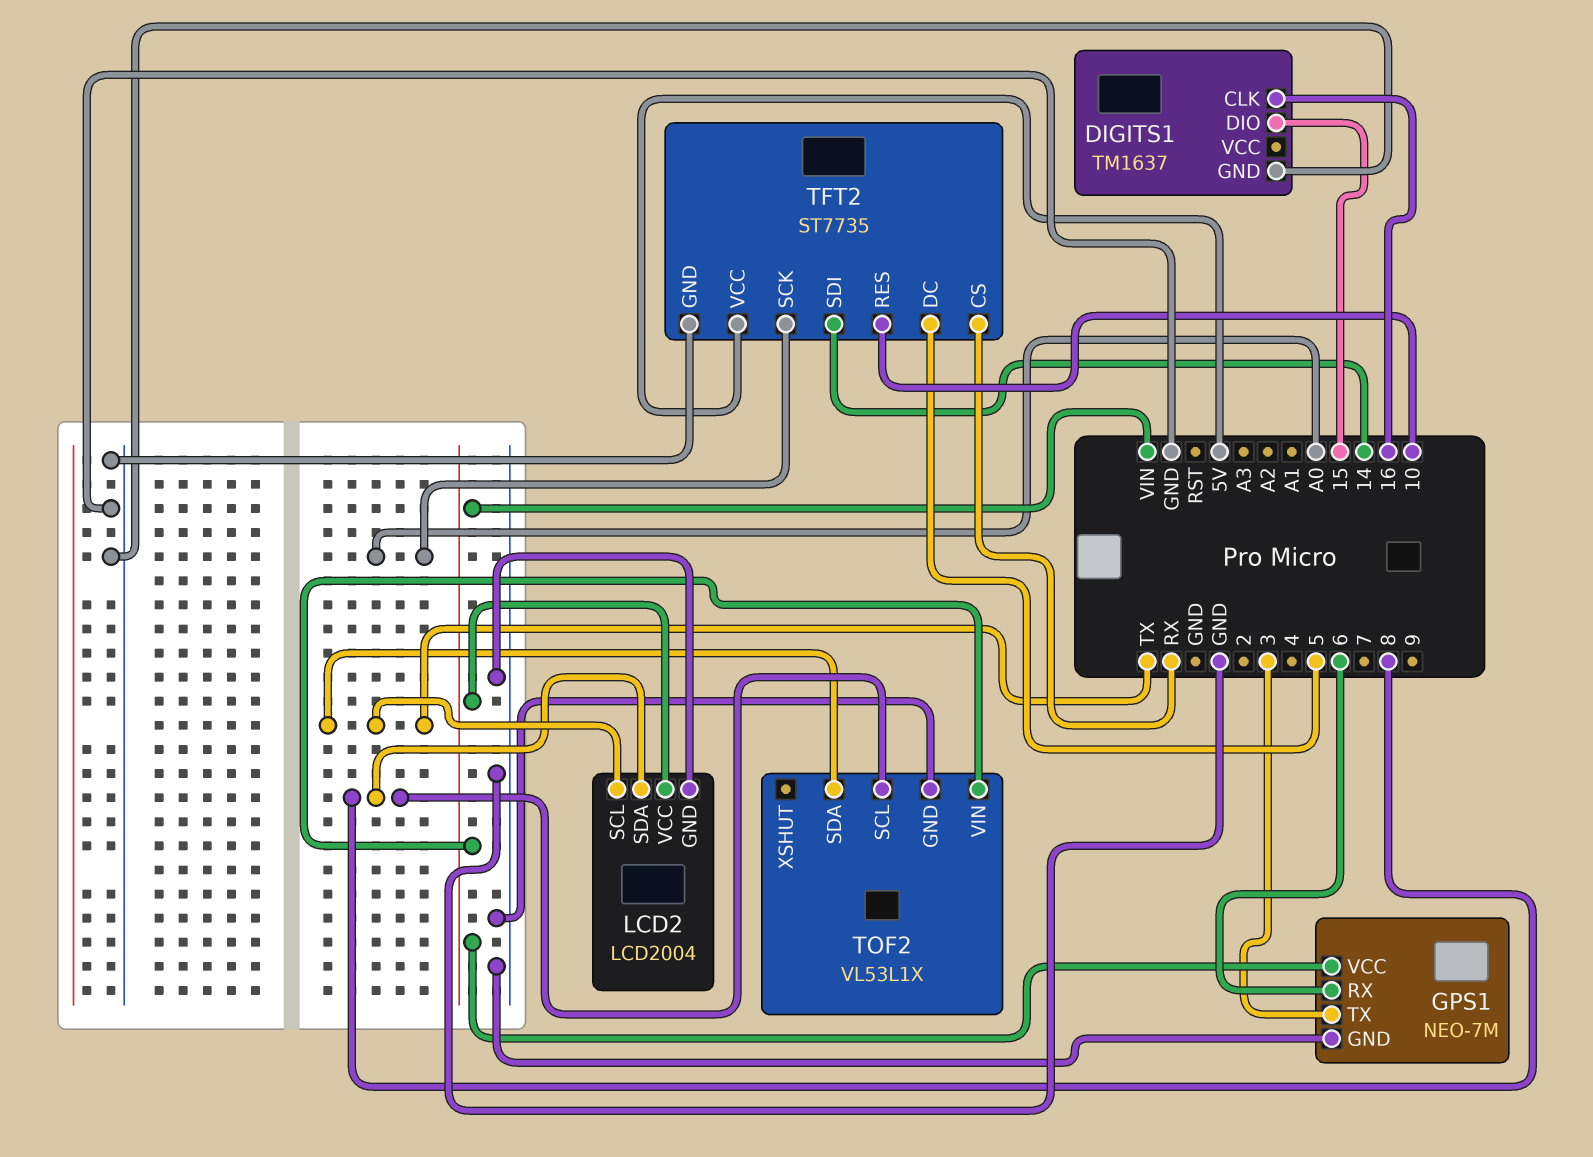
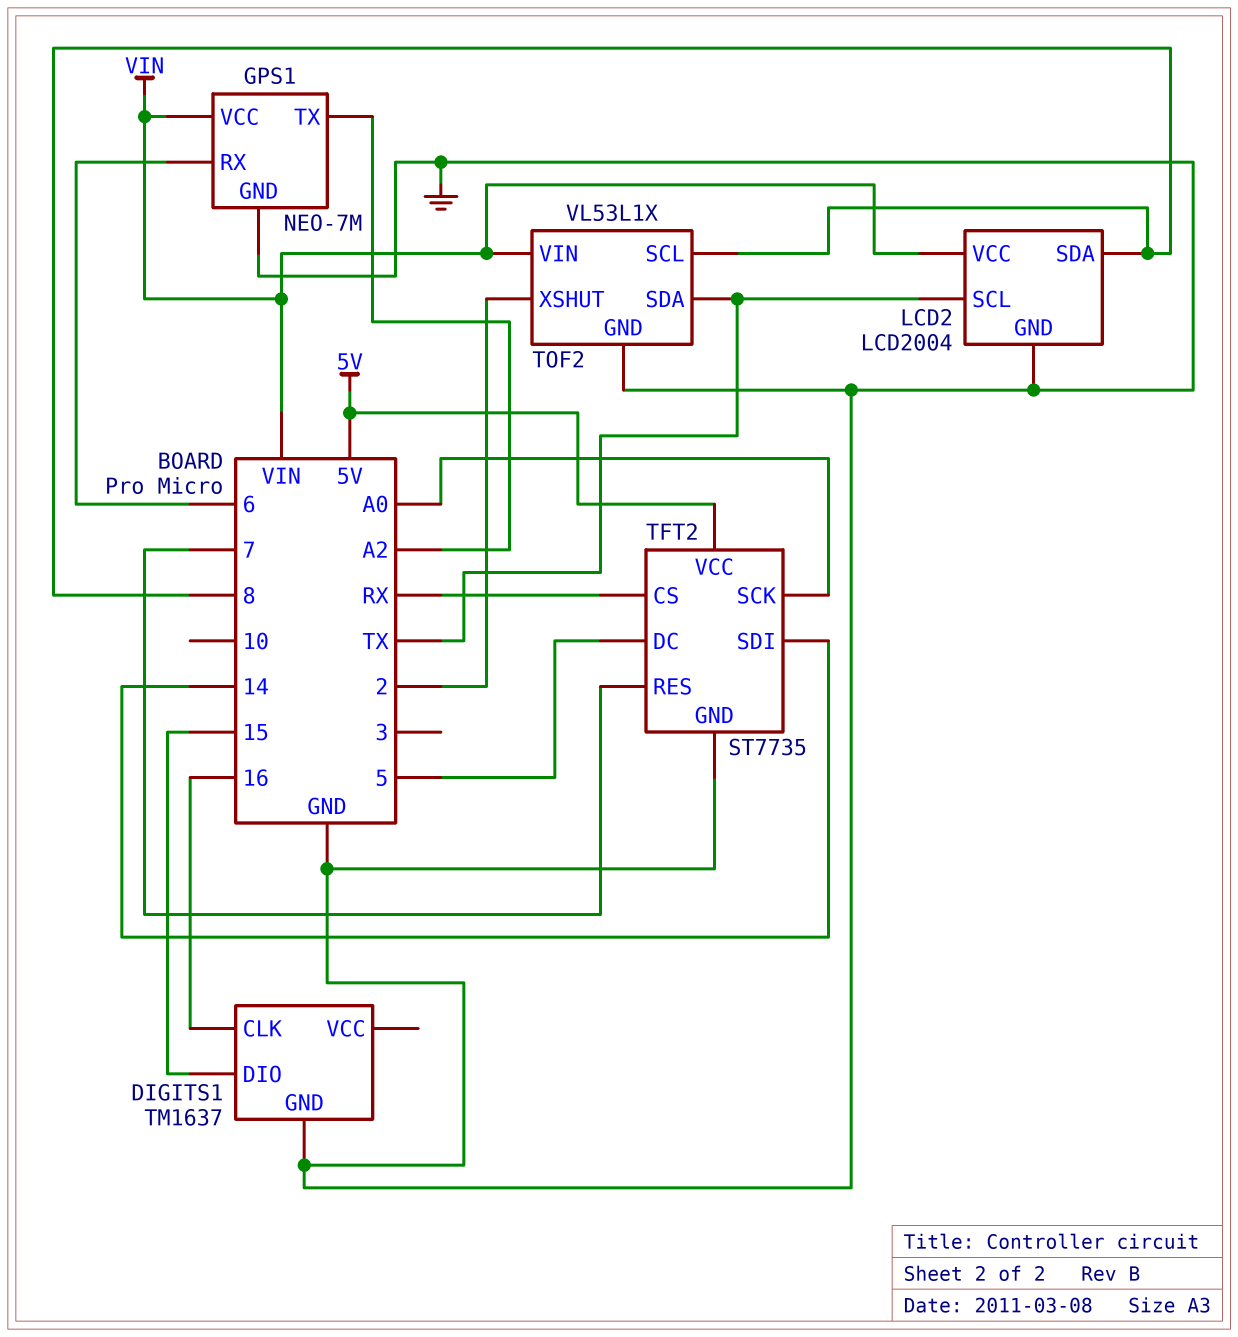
GPS1 pin TX: 3 -> A2
TFT2 pin RES: 10 -> 7
TOF2 pin XSHUT: none -> 2

